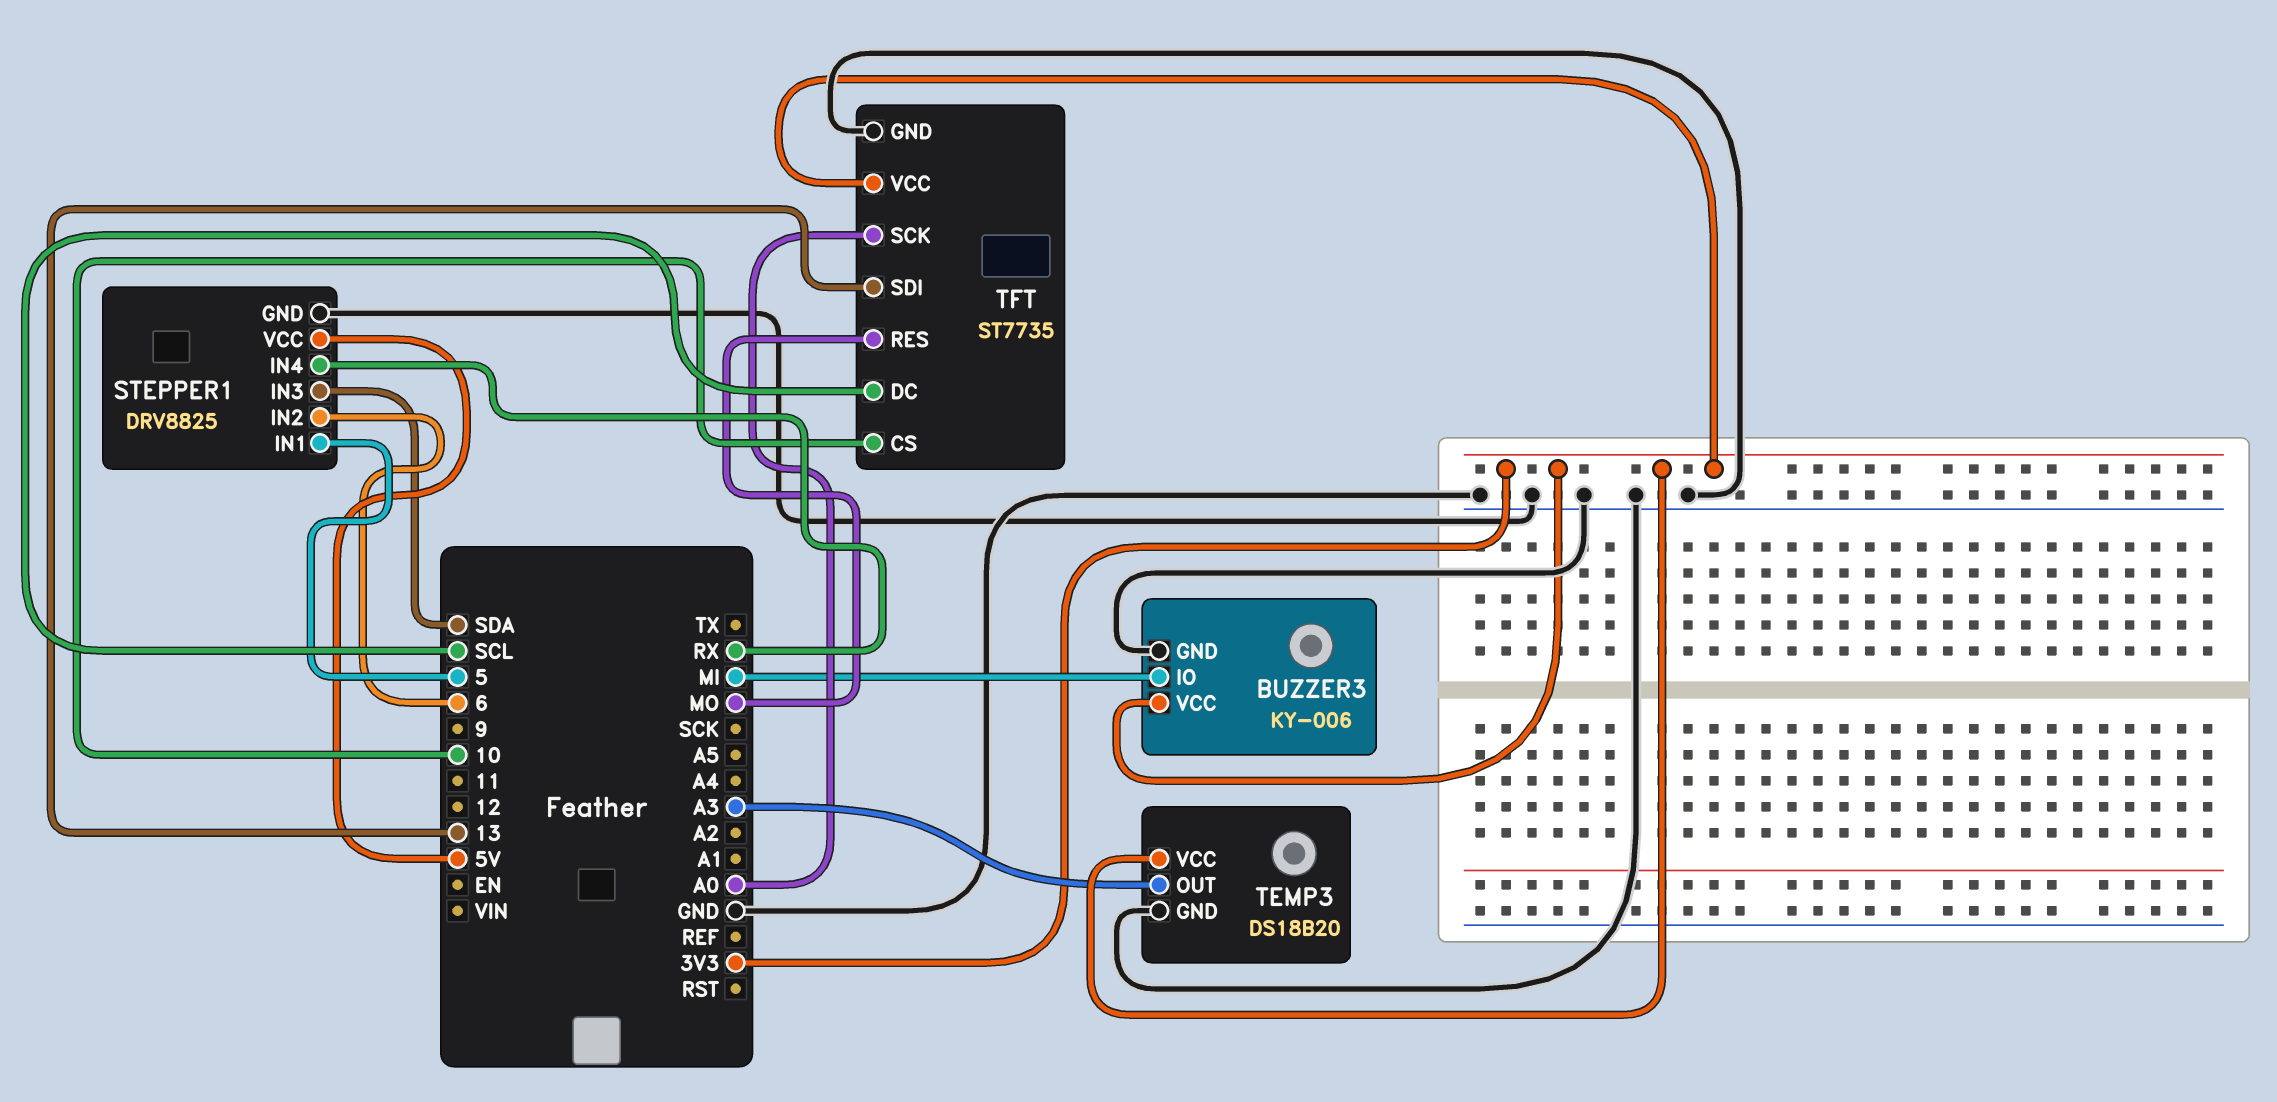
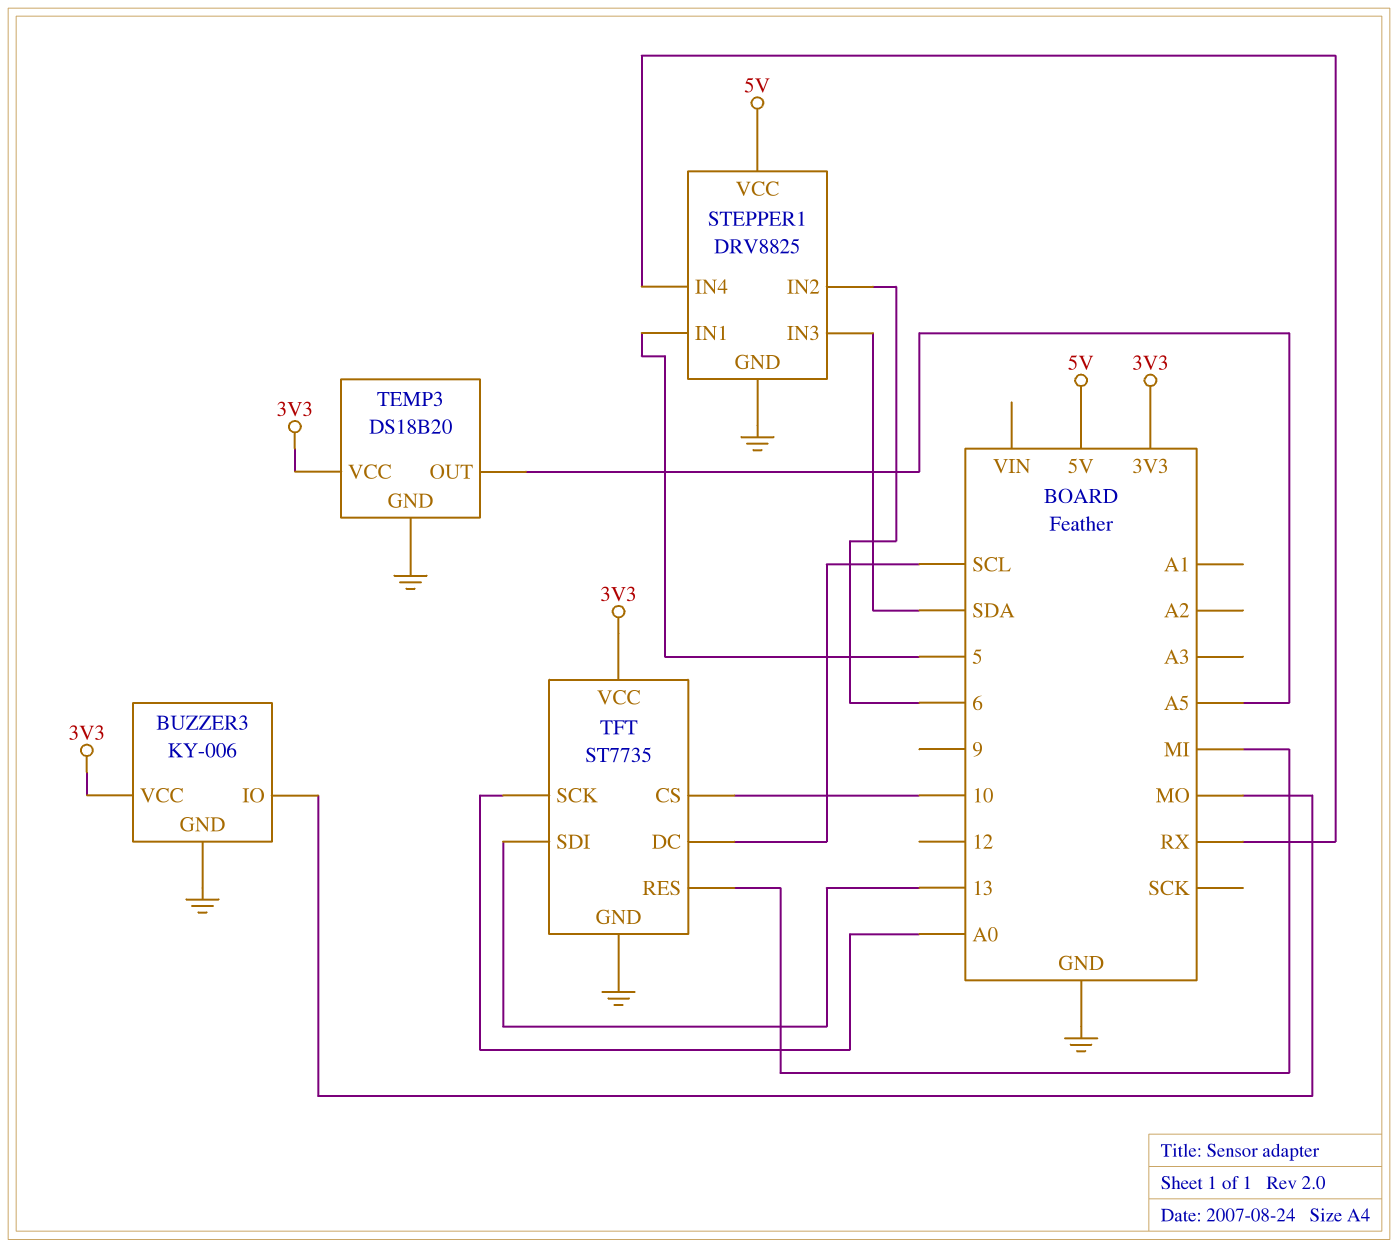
BUZZER3 pin IO: MI -> MO
TEMP3 pin OUT: A3 -> A5
TFT pin RES: MO -> MI

